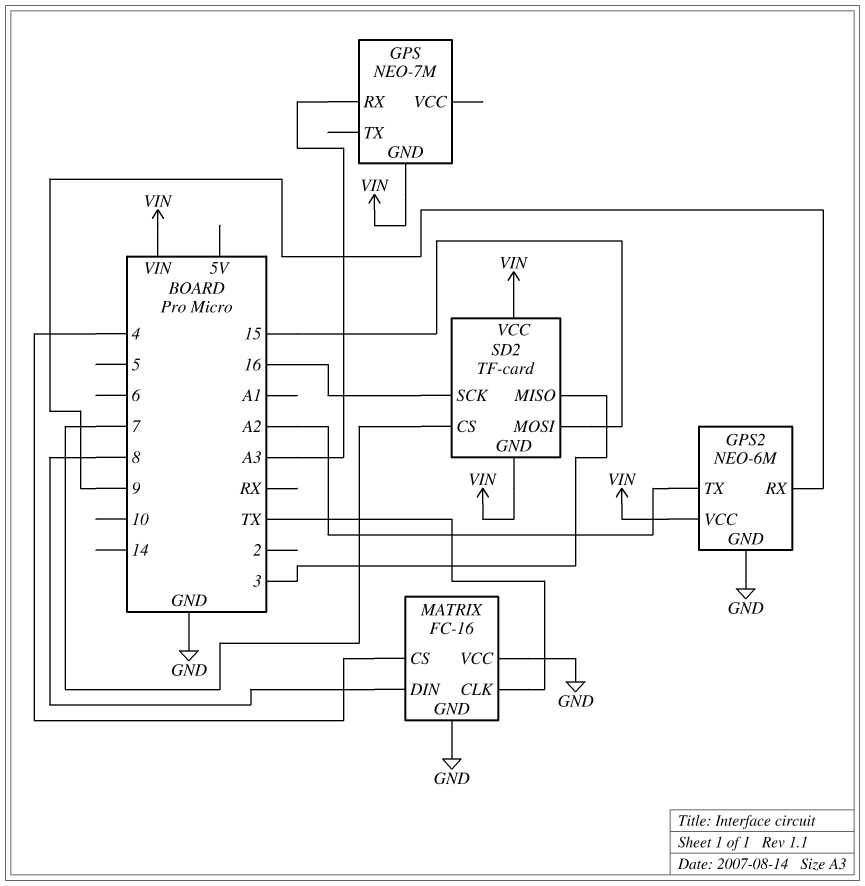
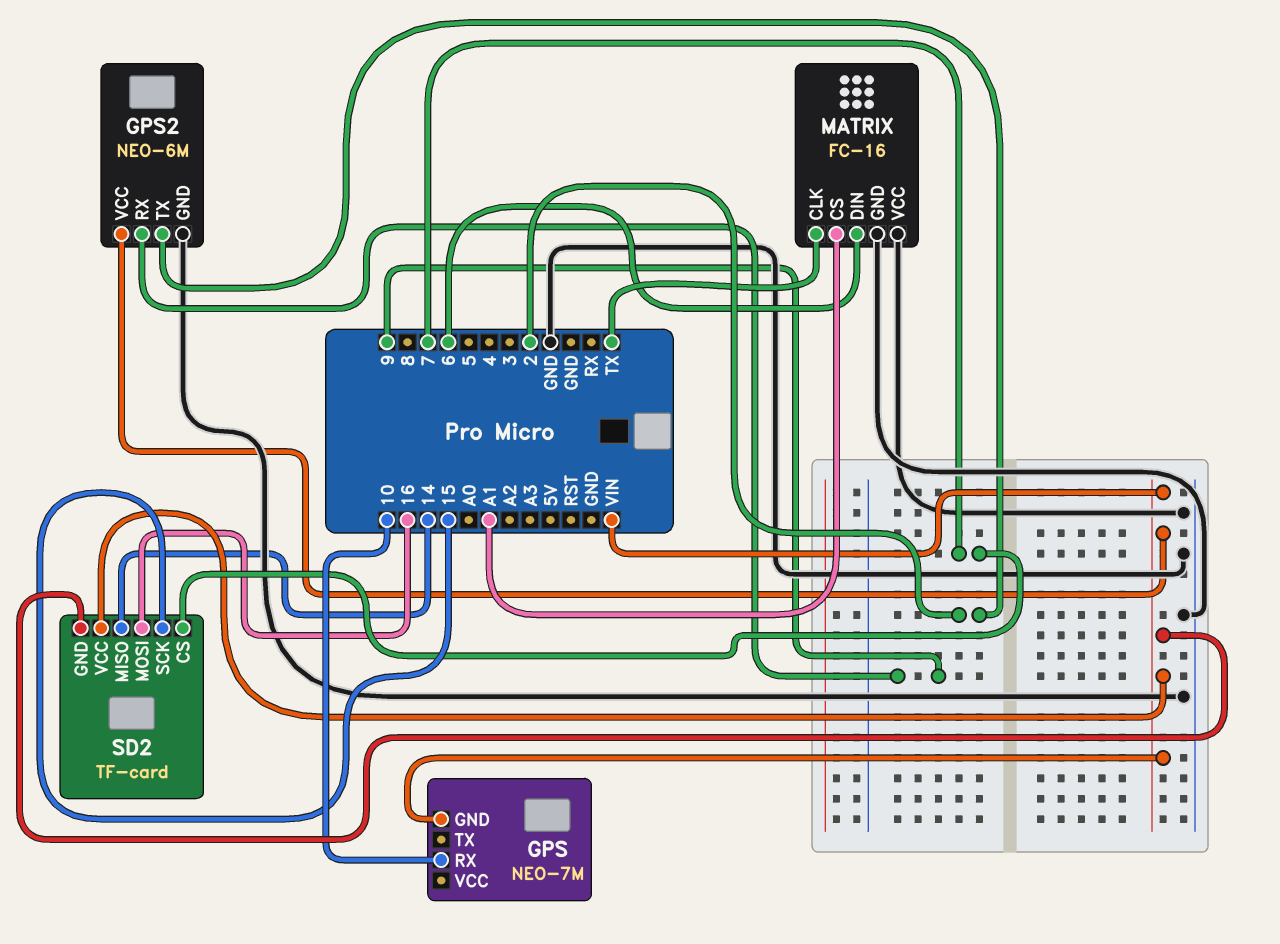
GPS pin RX: A3 -> 10
GPS2 pin TX: A2 -> 2
MATRIX pin CS: 4 -> A1
MATRIX pin DIN: 8 -> 6
SD2 pin MISO: 3 -> 14
SD2 pin MOSI: 15 -> 16
SD2 pin SCK: 16 -> 15

